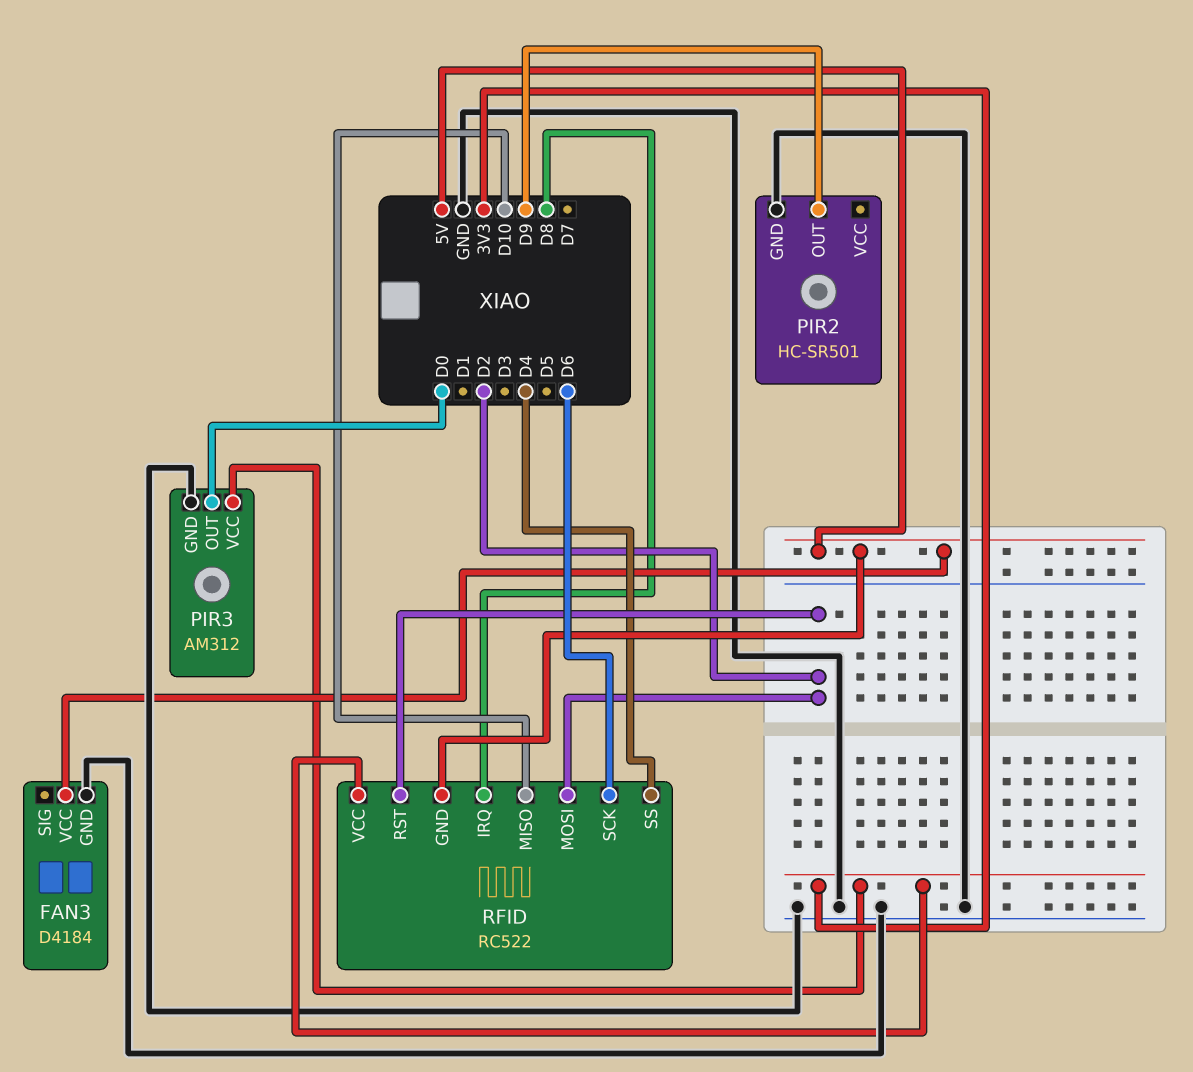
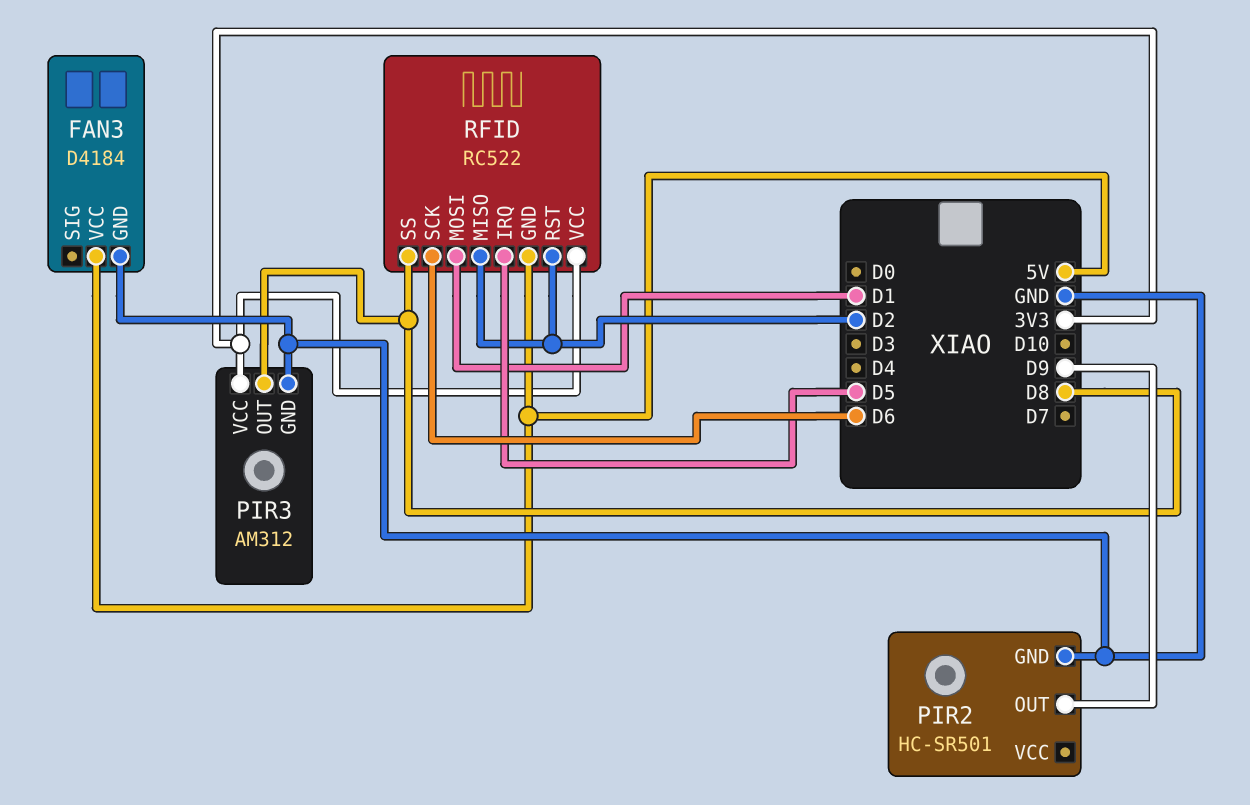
PIR3 pin OUT: D0 -> D8
RFID pin IRQ: D8 -> D5
RFID pin MISO: D10 -> D2
RFID pin MOSI: D2 -> D1
RFID pin SS: D4 -> D8

